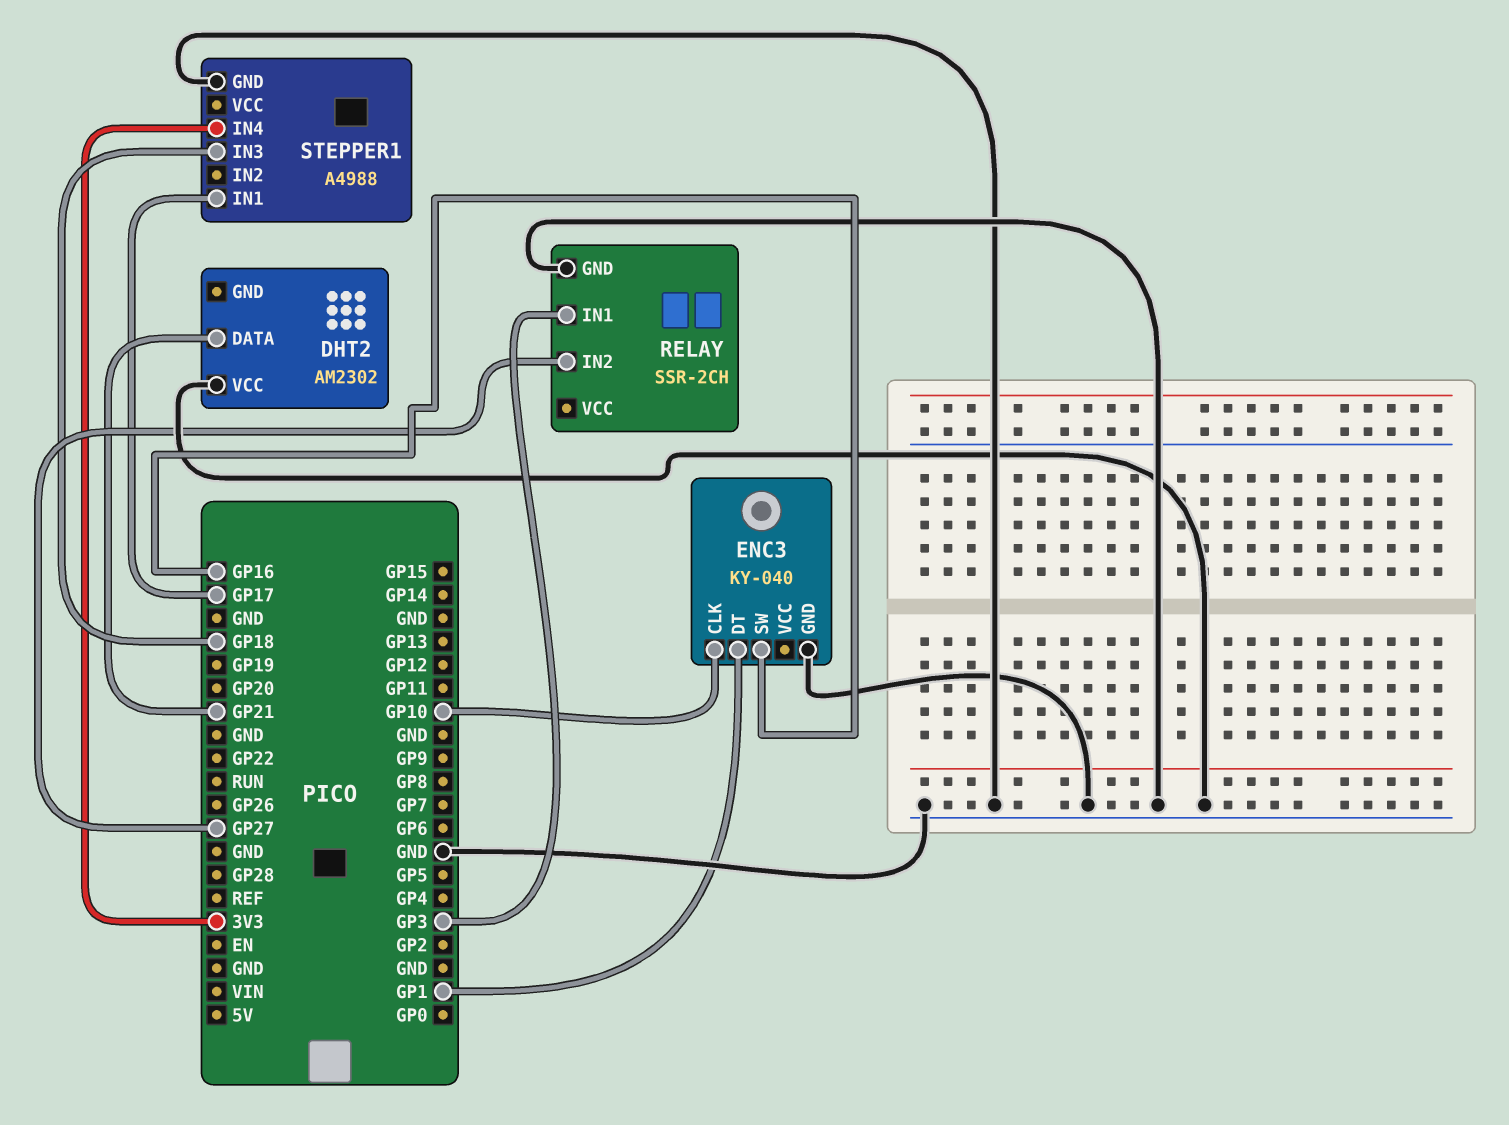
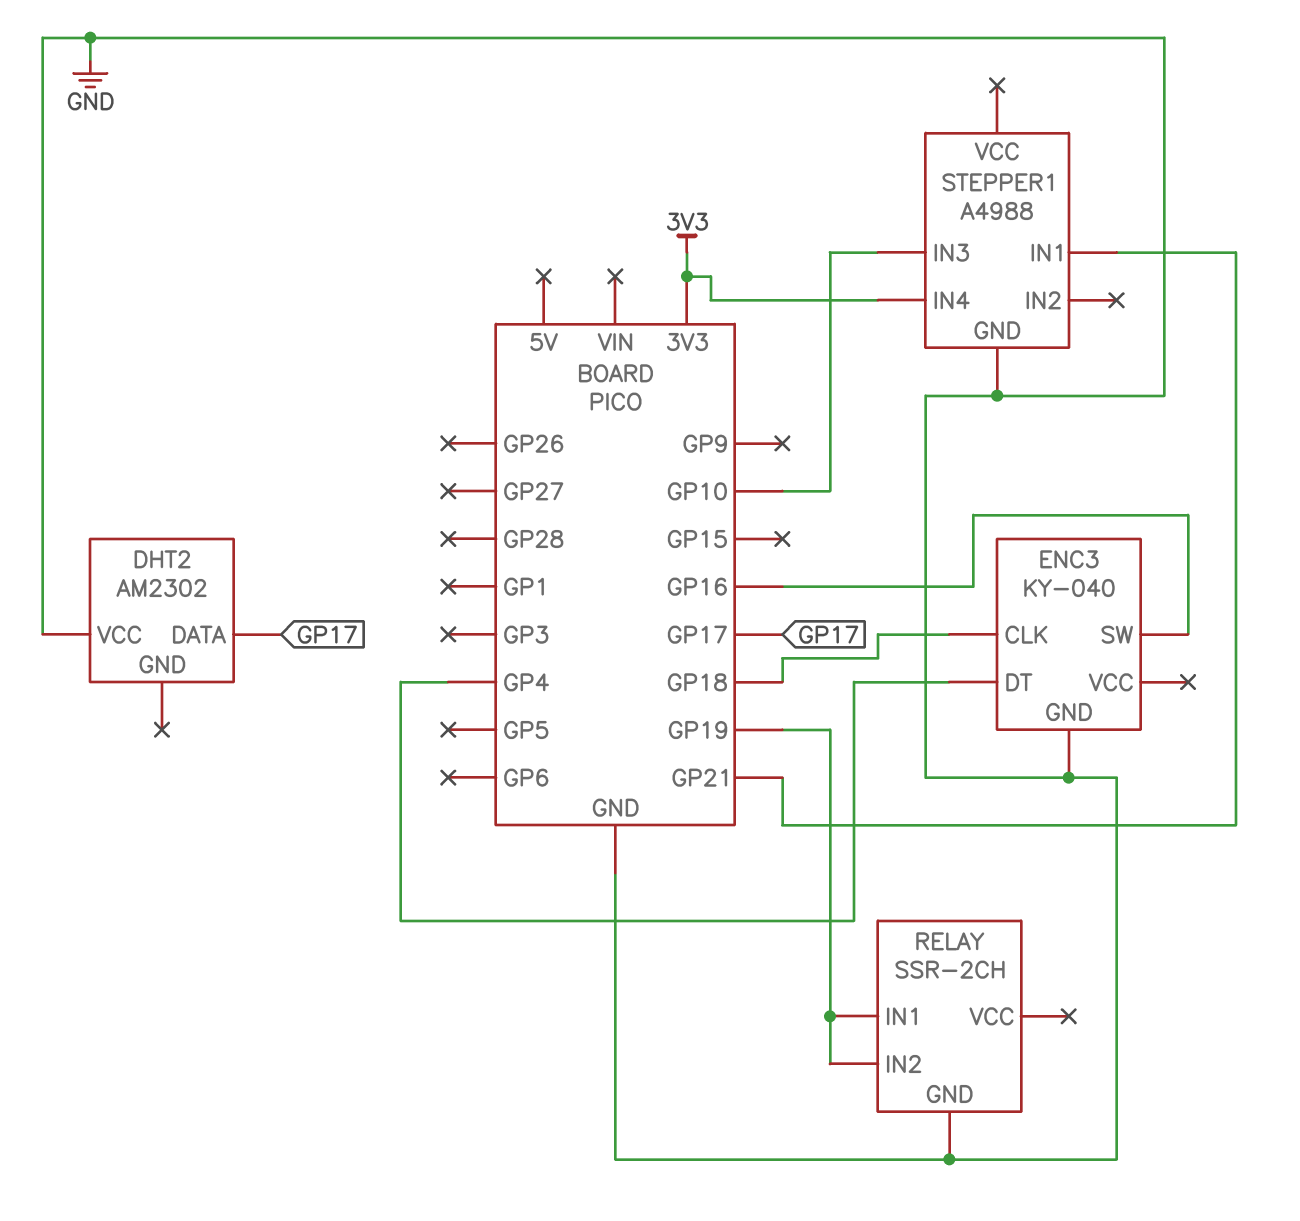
DHT2 pin DATA: GP21 -> GP17
ENC3 pin CLK: GP10 -> GP18
ENC3 pin DT: GP1 -> GP4
RELAY pin IN1: GP3 -> GP19
RELAY pin IN2: GP27 -> GP19
STEPPER1 pin IN1: GP17 -> GP21
STEPPER1 pin IN3: GP18 -> GP10

